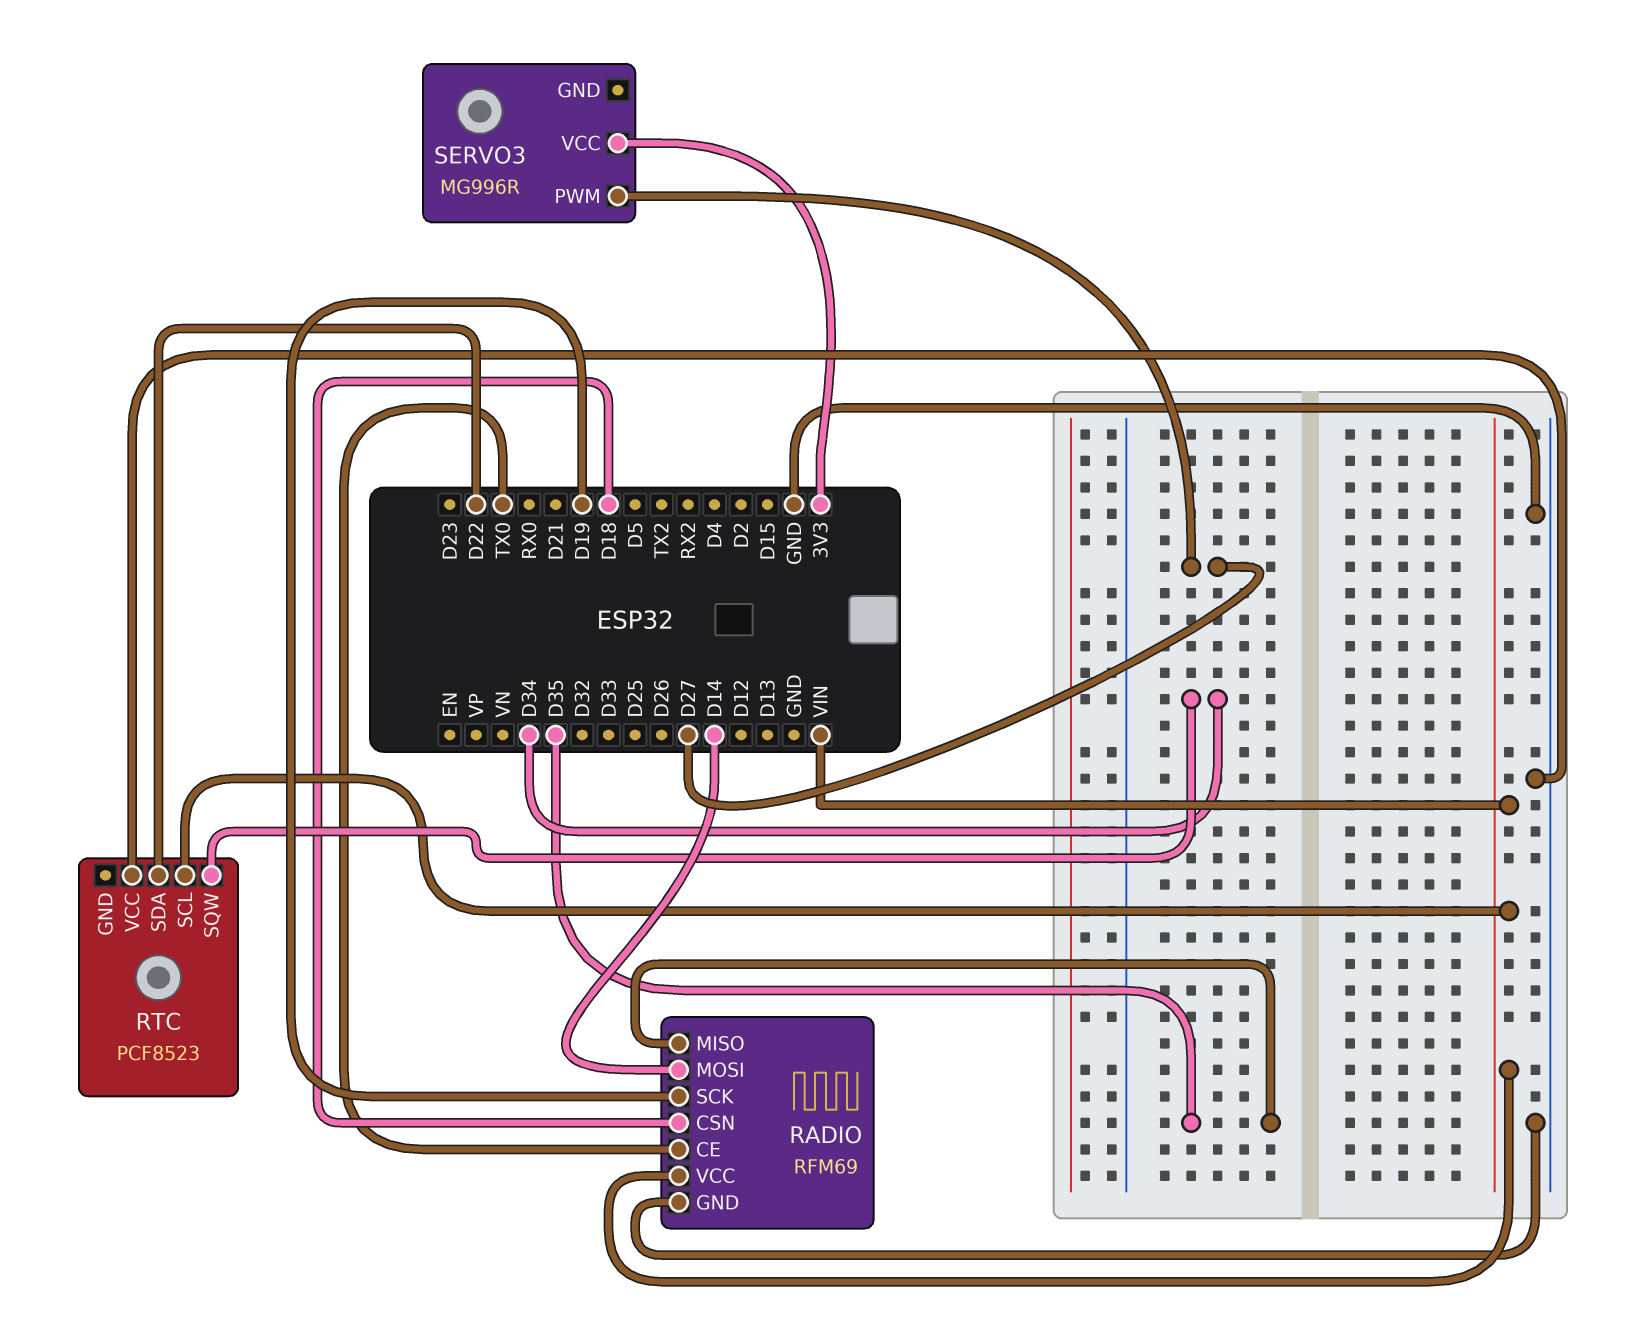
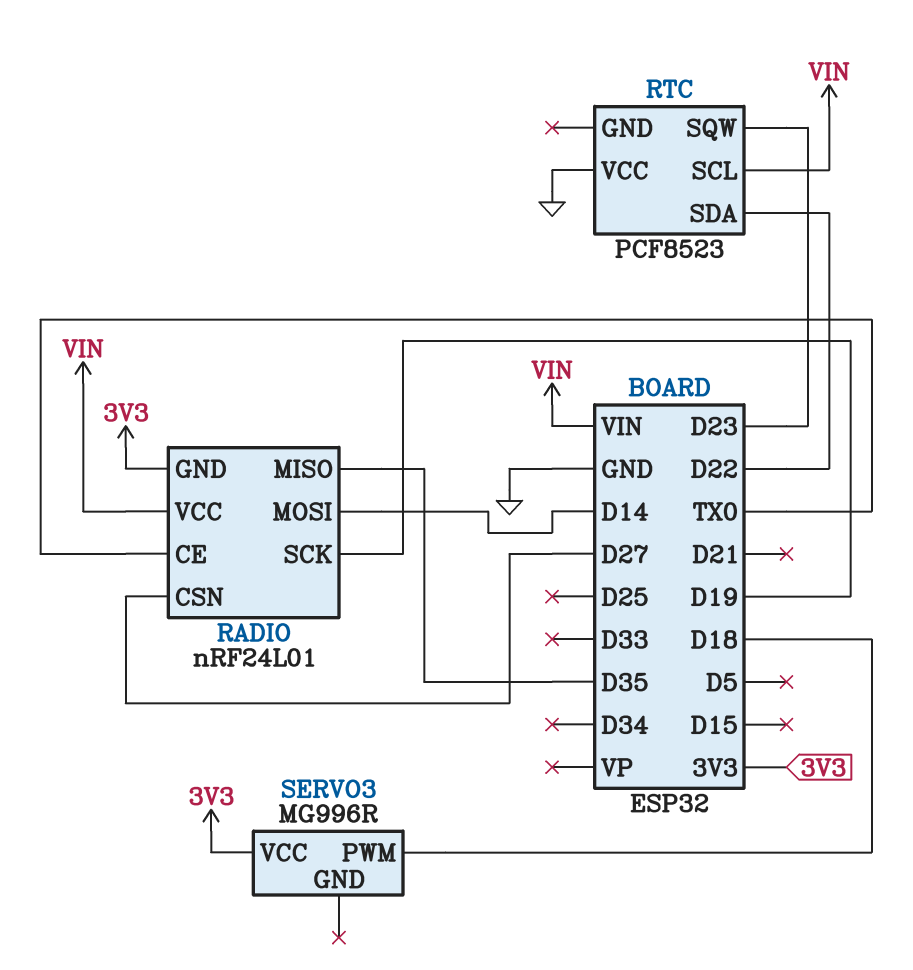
RADIO: RFM69 -> nRF24L01
RADIO pin CSN: D18 -> D27
RADIO pin GND: GND -> 3V3
RTC pin SQW: D34 -> D23
SERVO3 pin PWM: D27 -> D18

